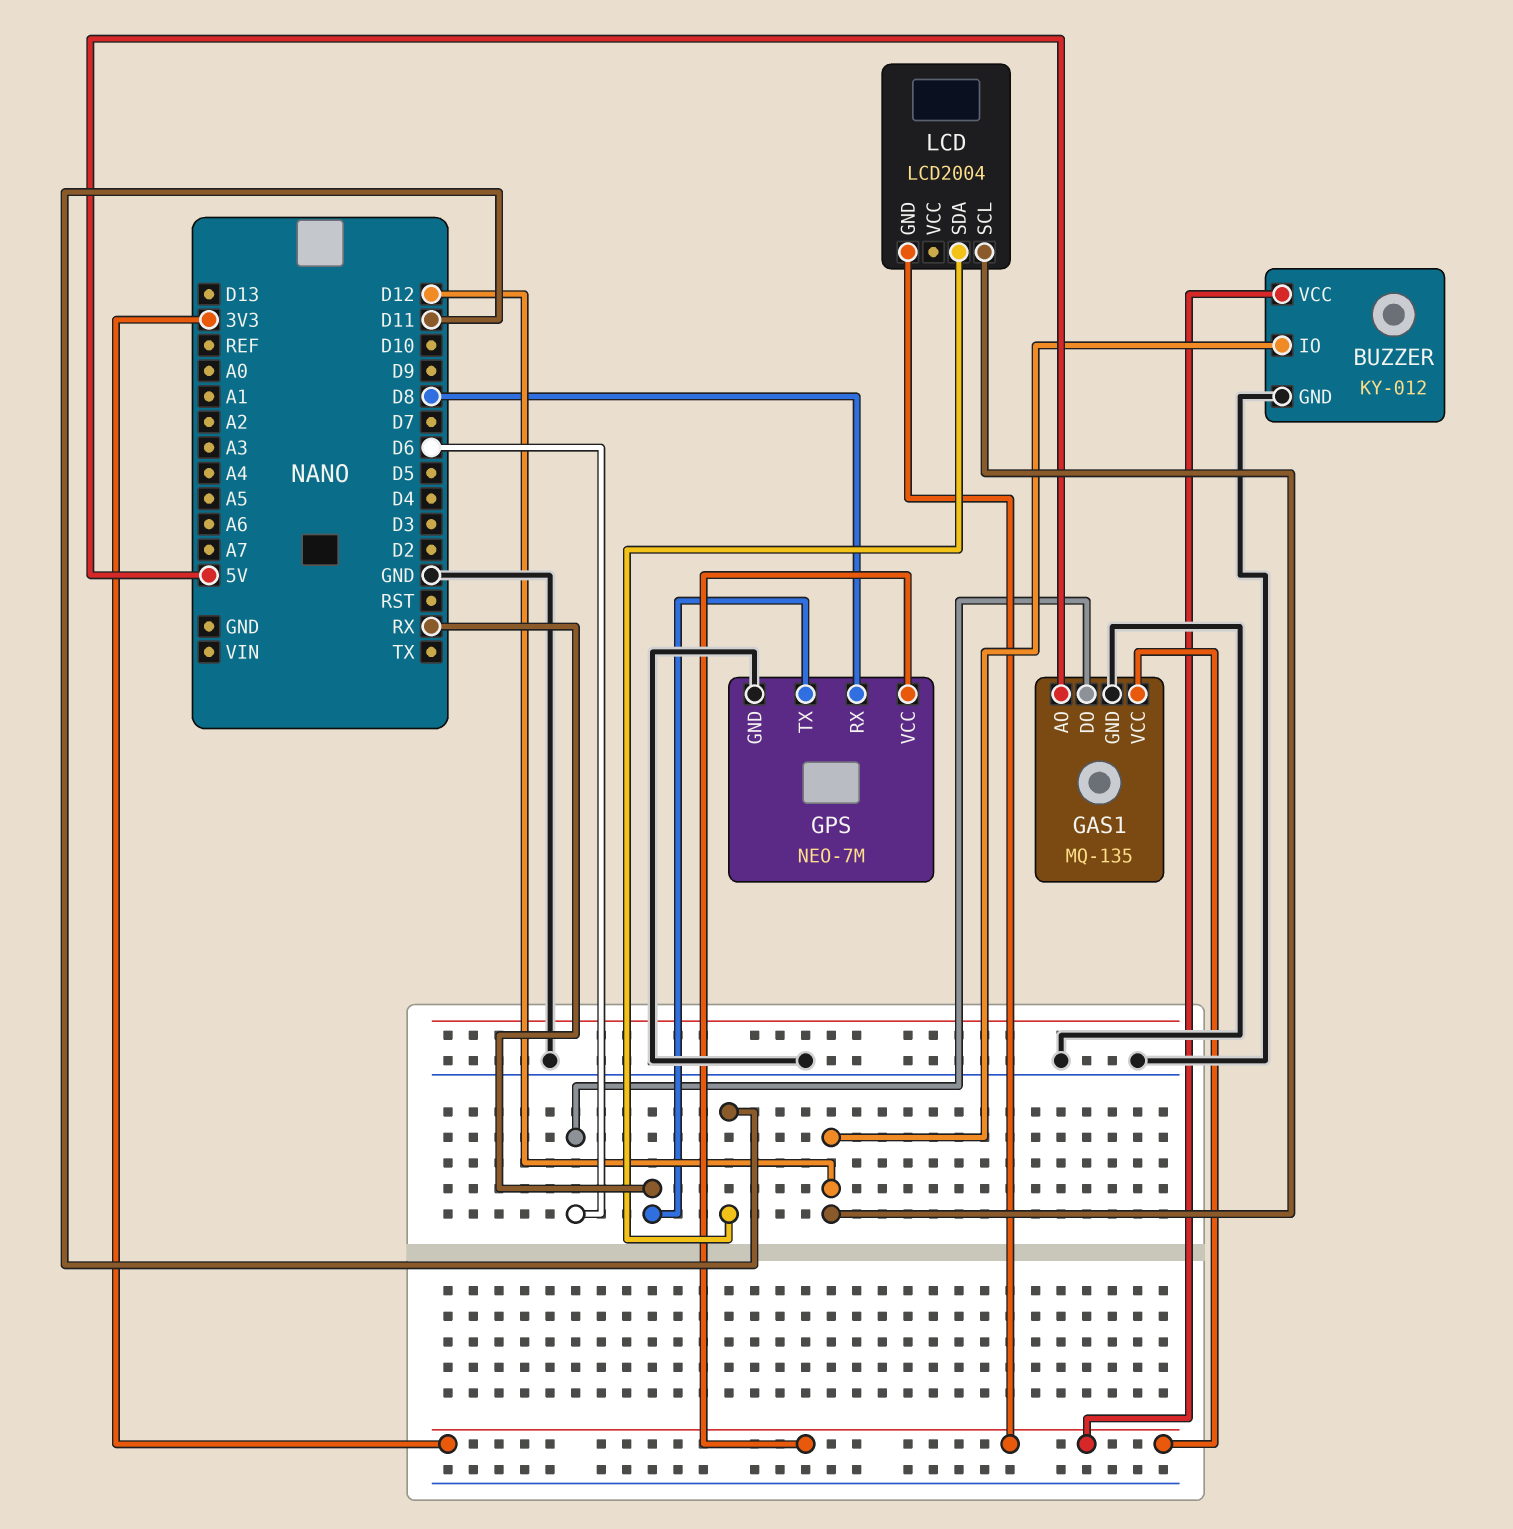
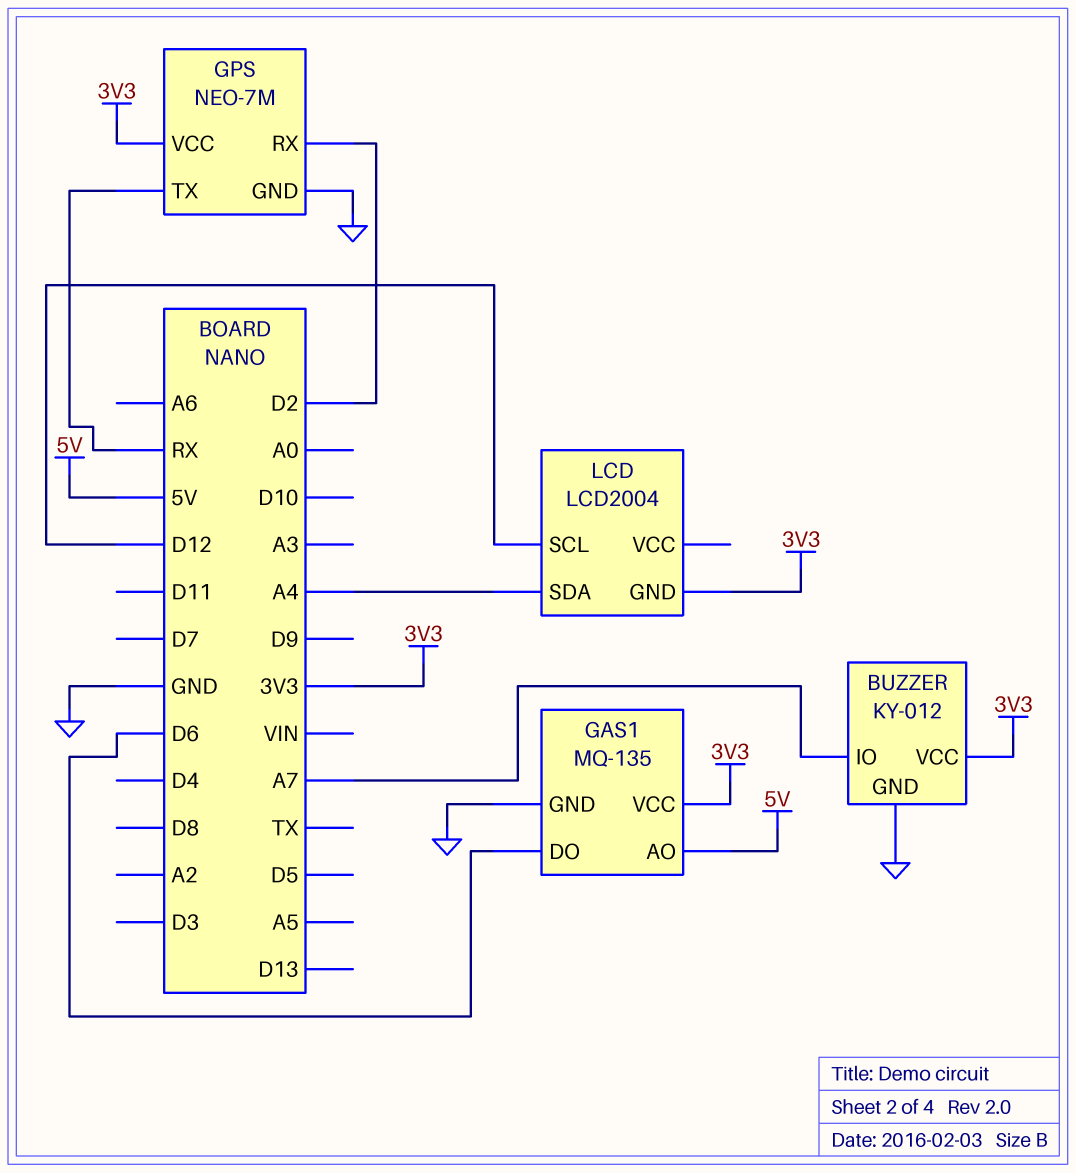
BUZZER pin IO: D12 -> A7
GPS pin RX: D8 -> D2
LCD pin SDA: D11 -> A4

